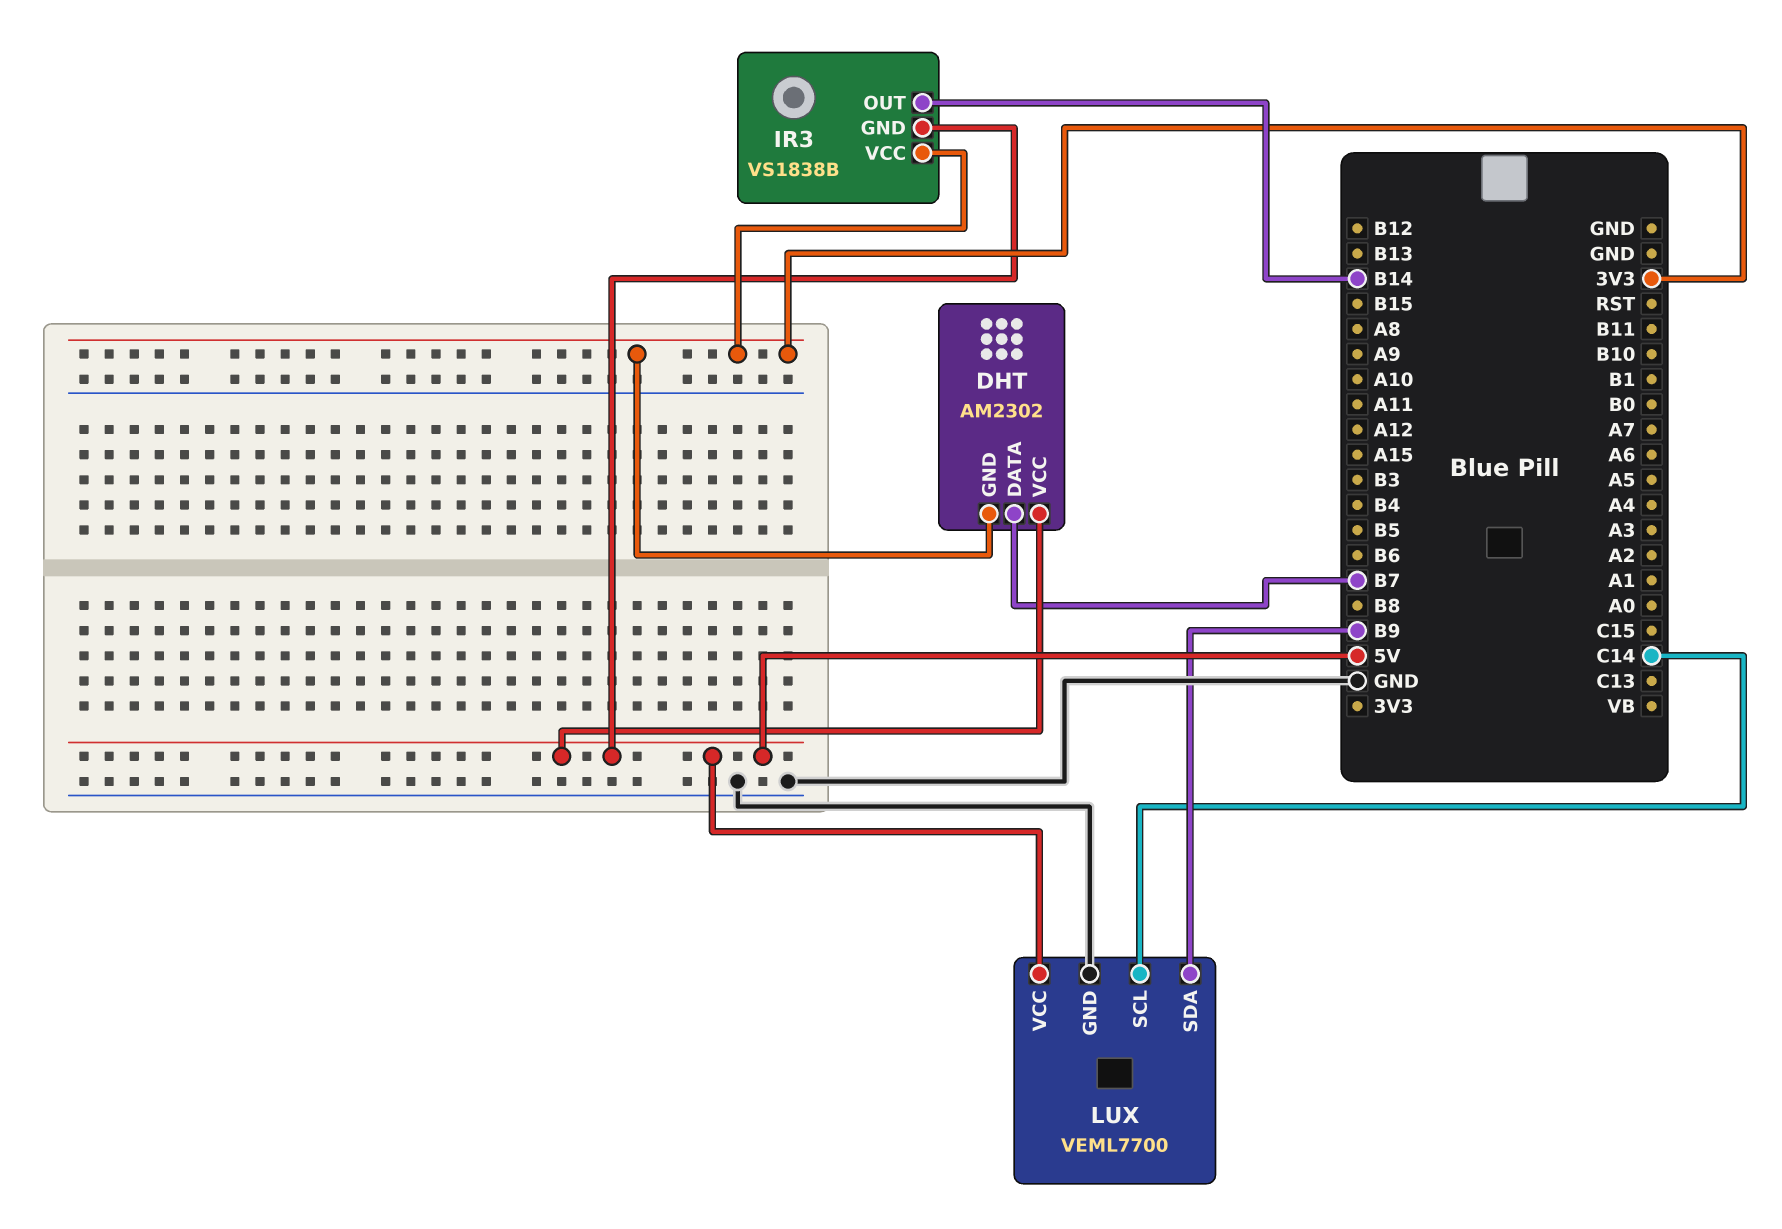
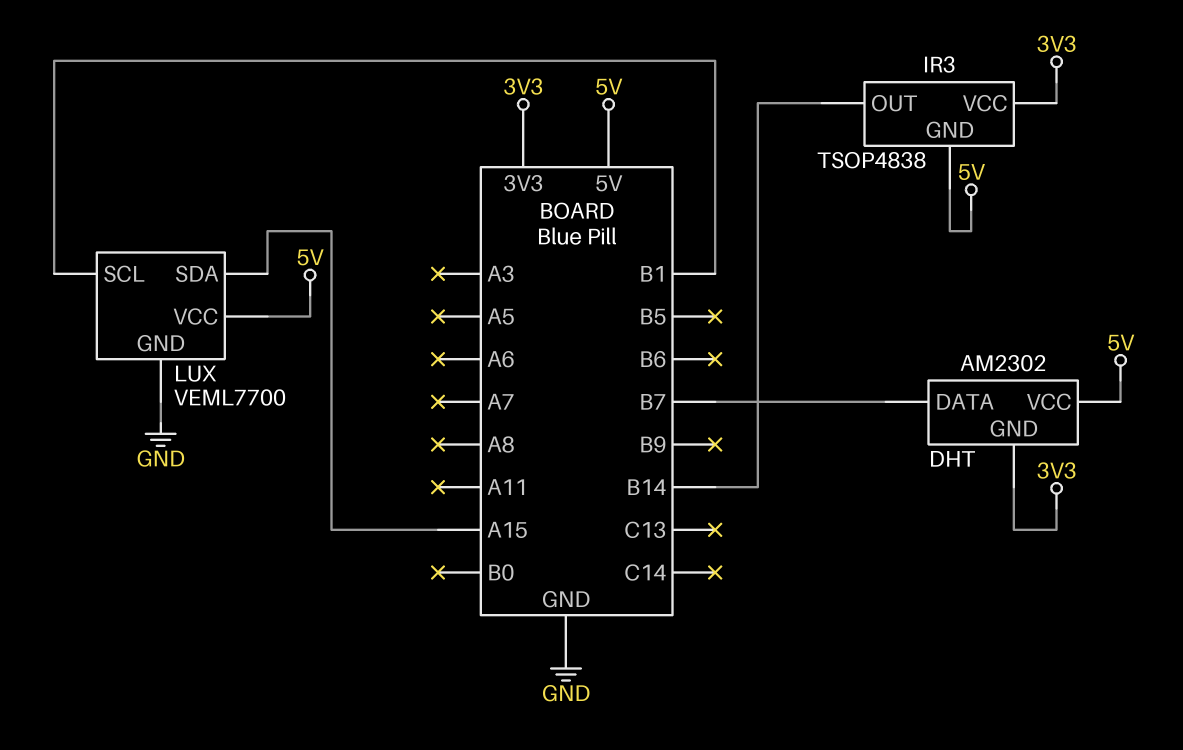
IR3: VS1838B -> TSOP4838
LUX pin SCL: C14 -> B1
LUX pin SDA: B9 -> A15

